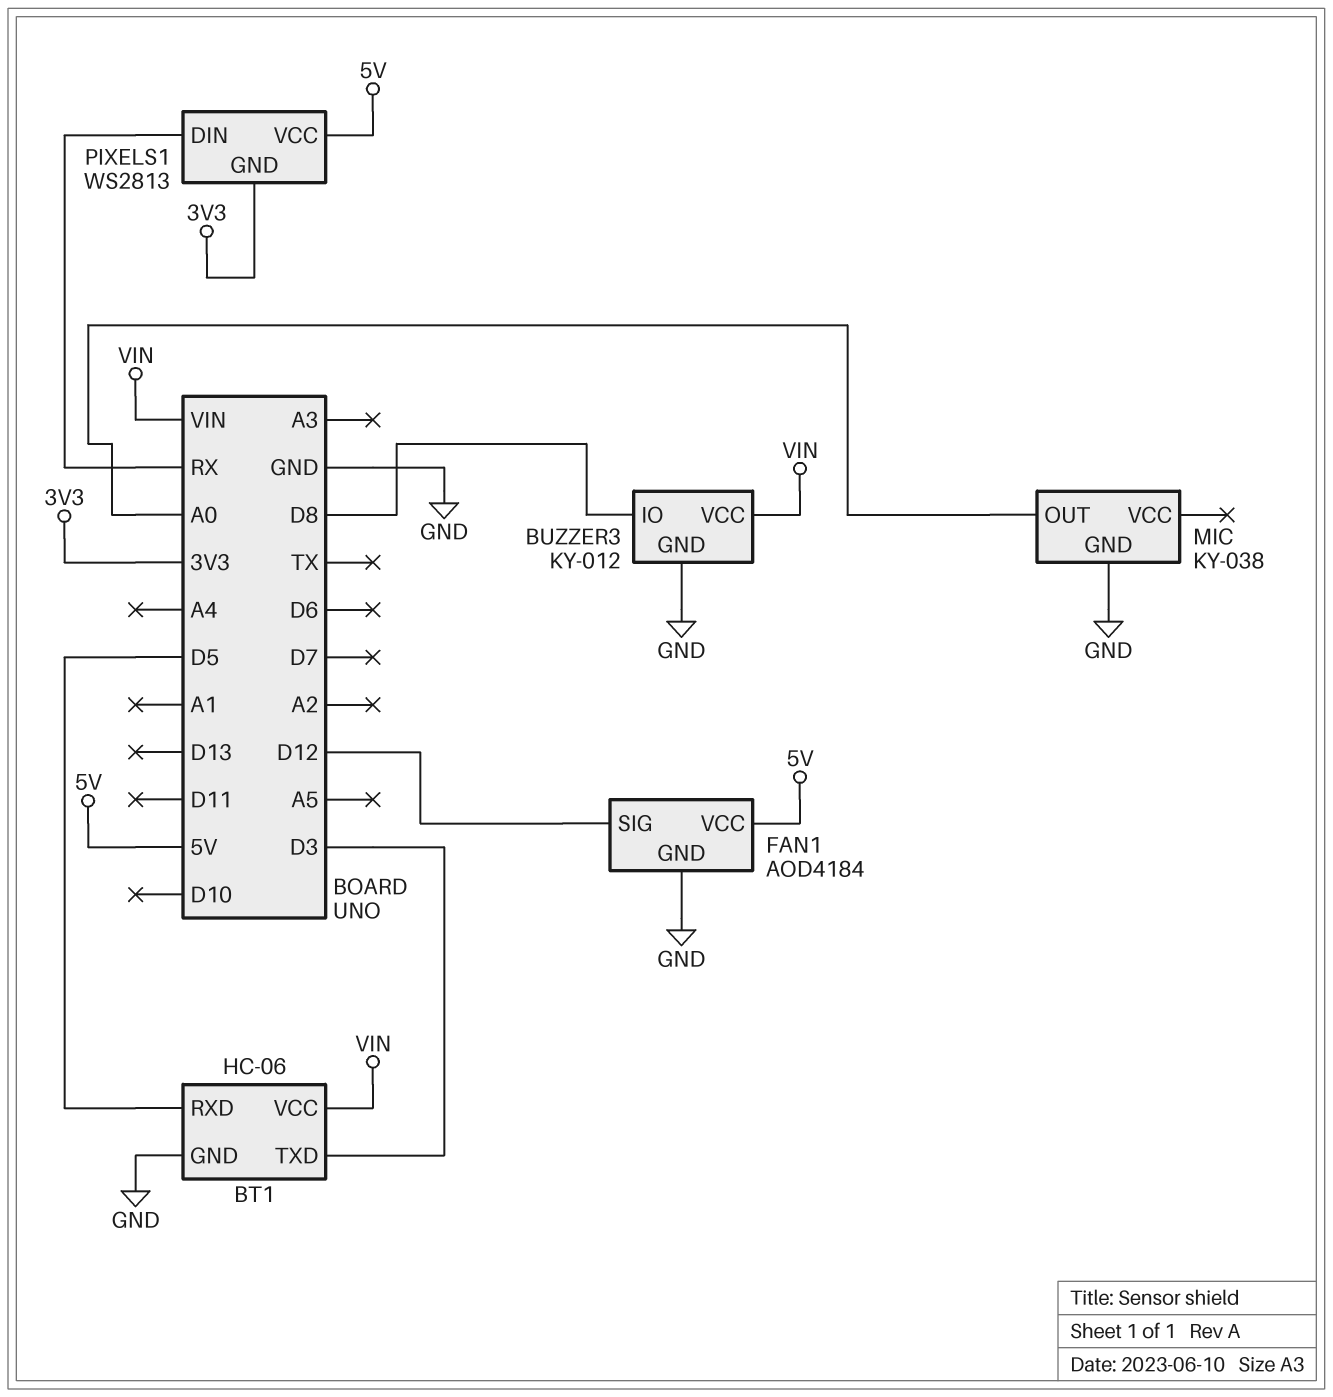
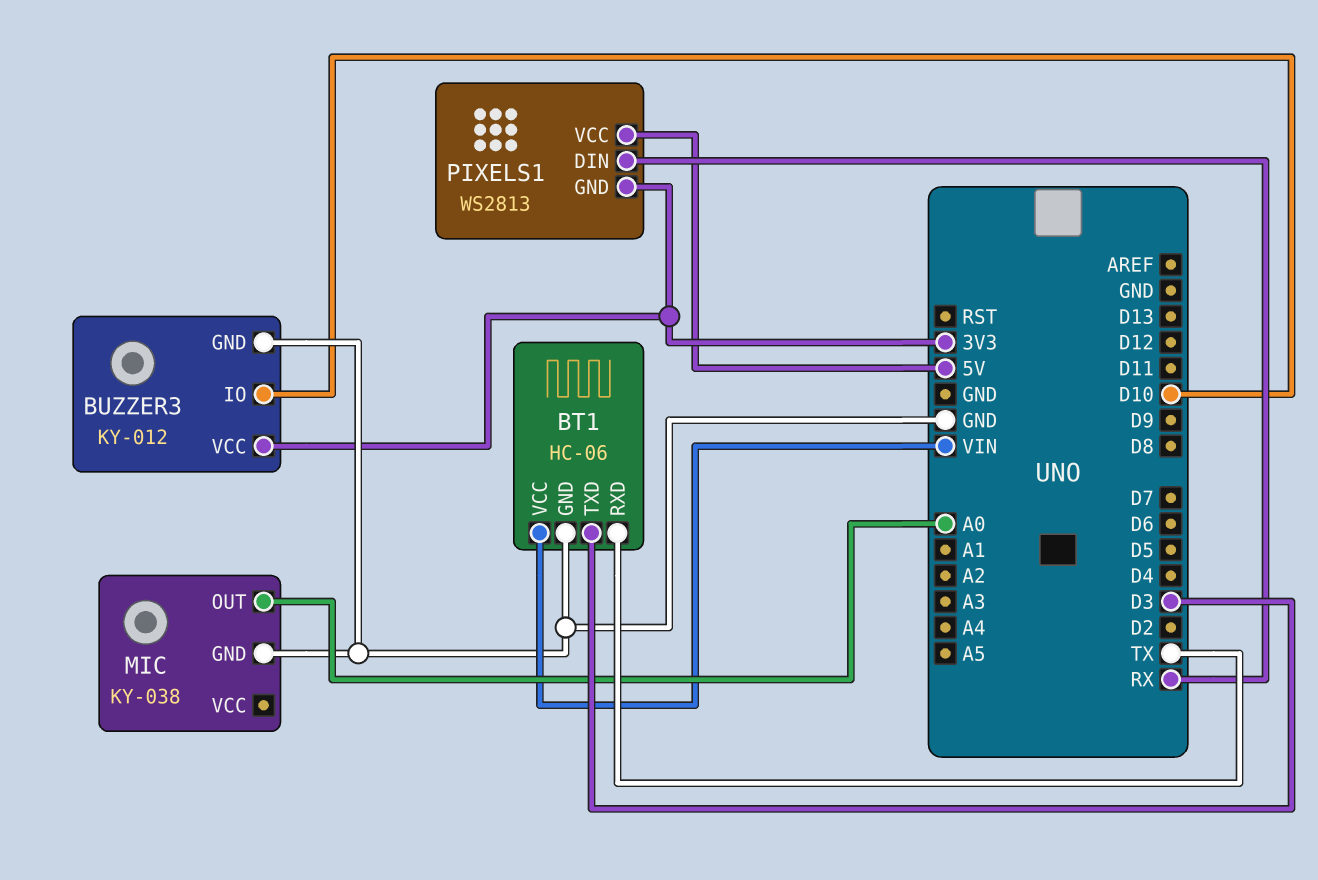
BT1 pin RXD: D5 -> TX
BUZZER3 pin IO: D8 -> D10
BUZZER3 pin VCC: VIN -> 3V3
FAN1: AOD4184 -> none
FAN1 pin GND: GND -> none
FAN1 pin SIG: D12 -> none
FAN1 pin VCC: 5V -> none

